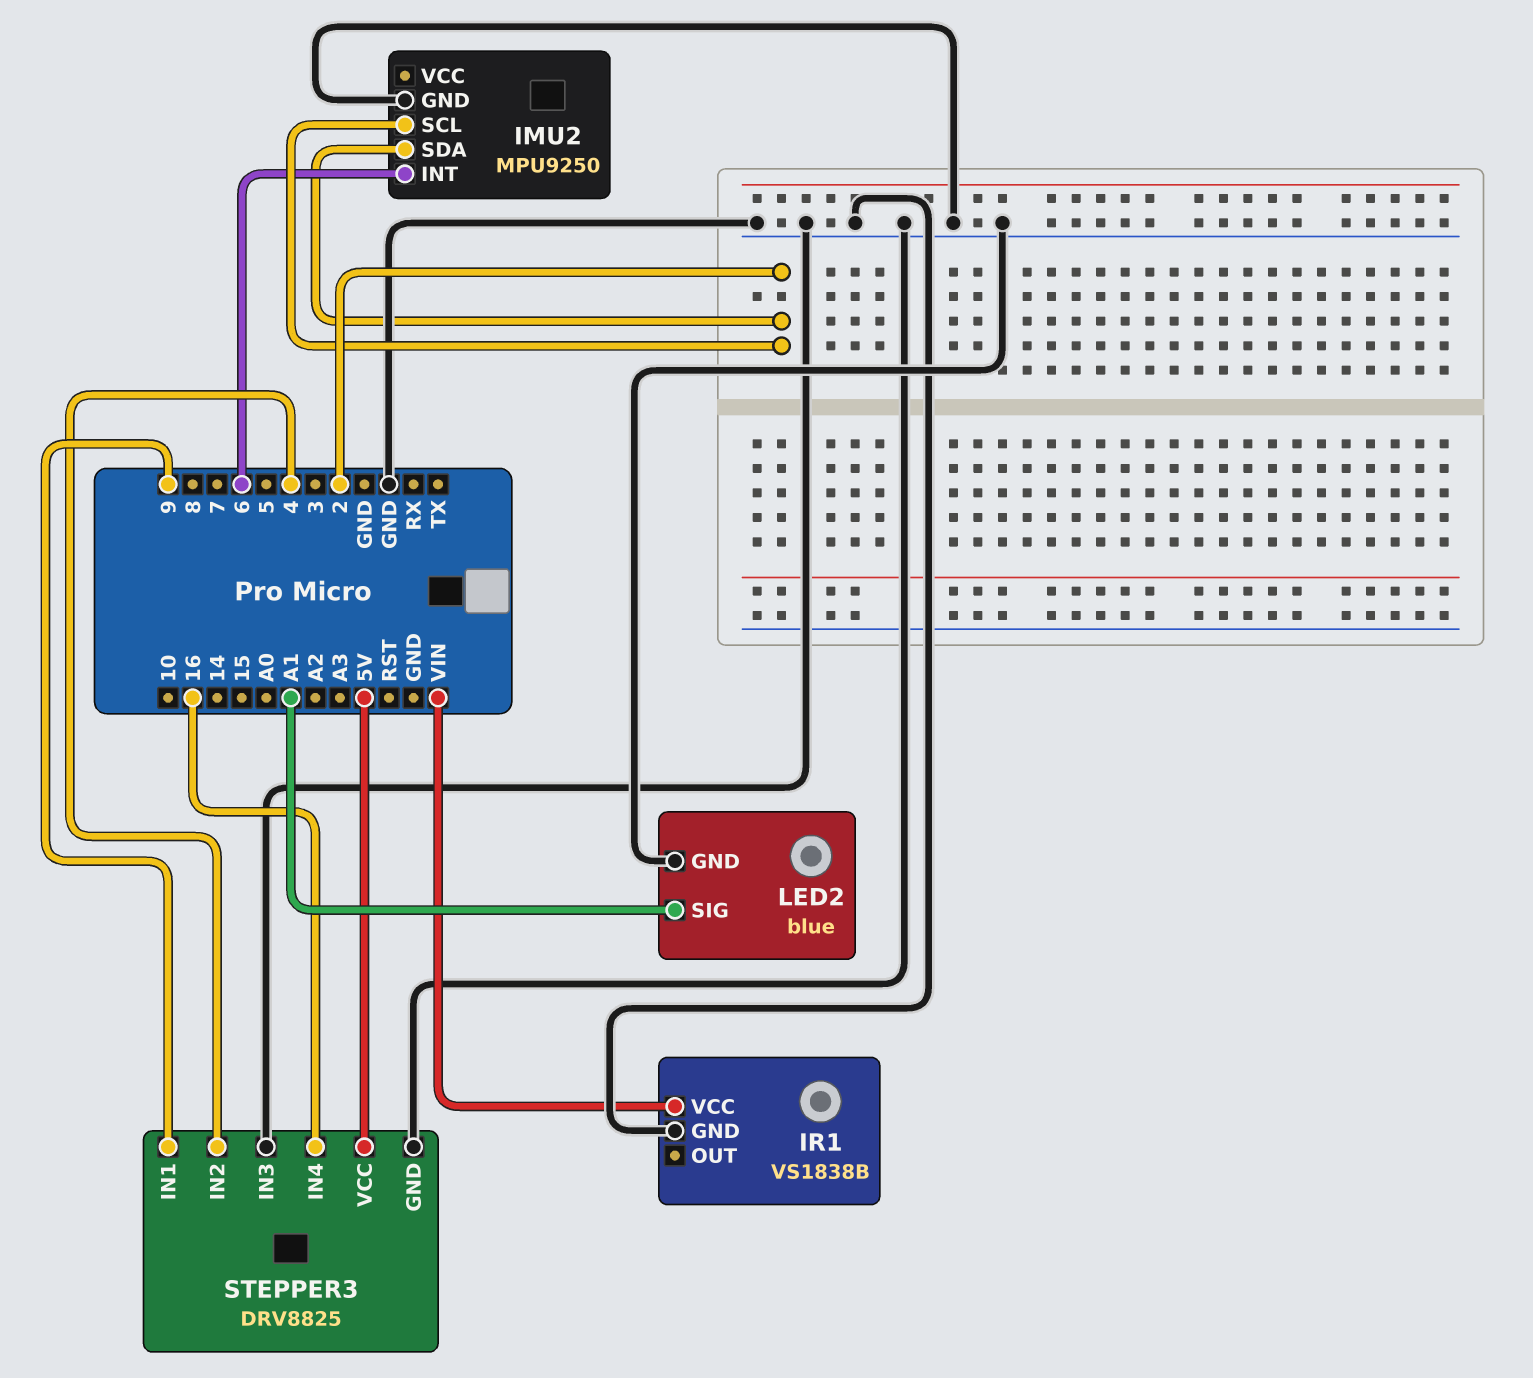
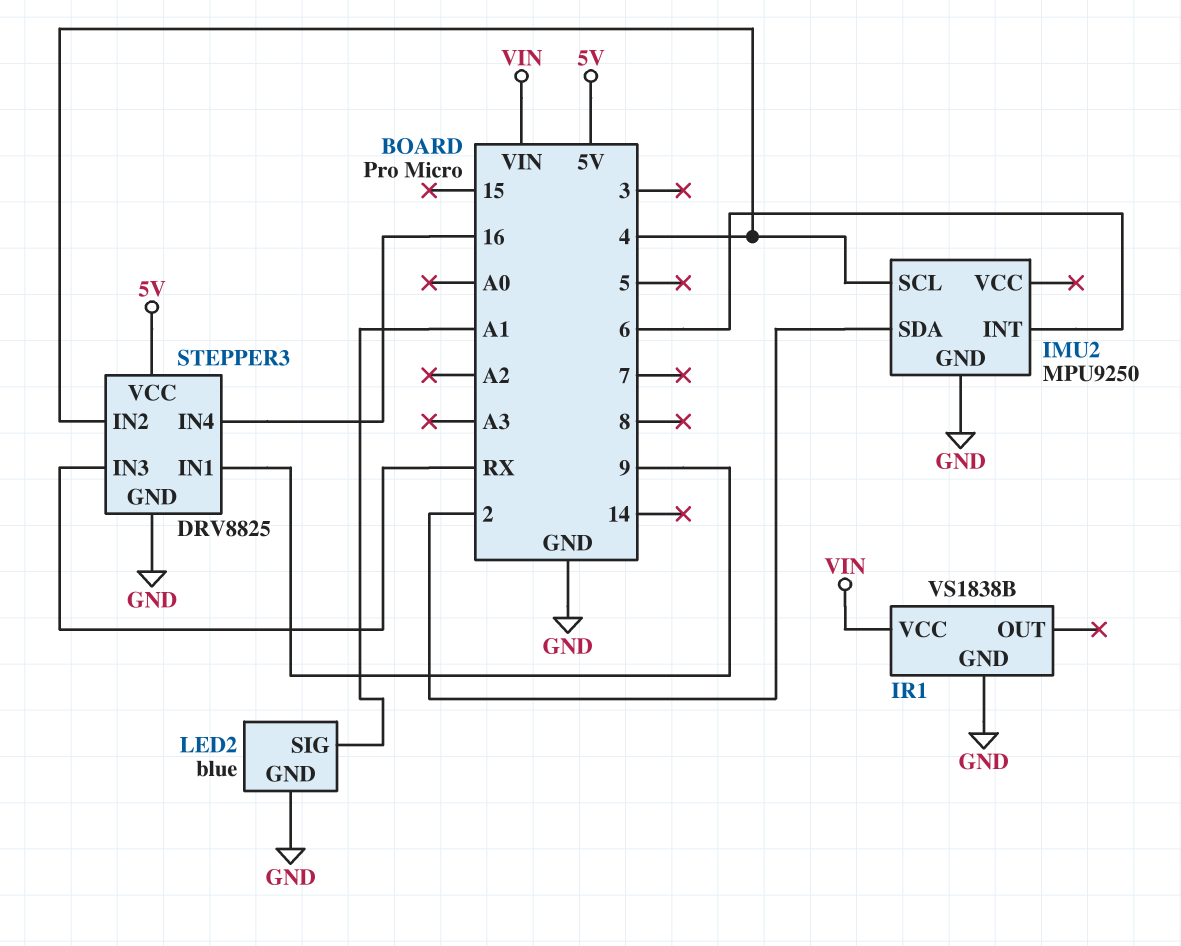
IMU2 pin SCL: 2 -> 4
STEPPER3 pin IN3: GND -> RX

